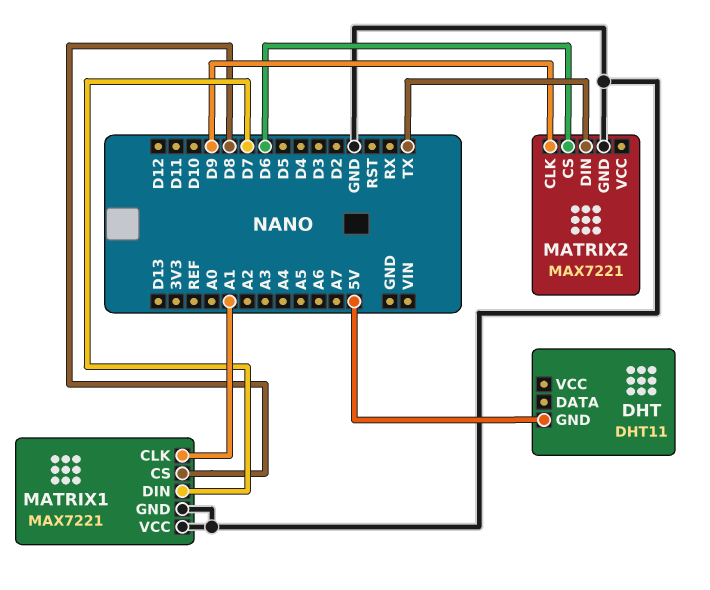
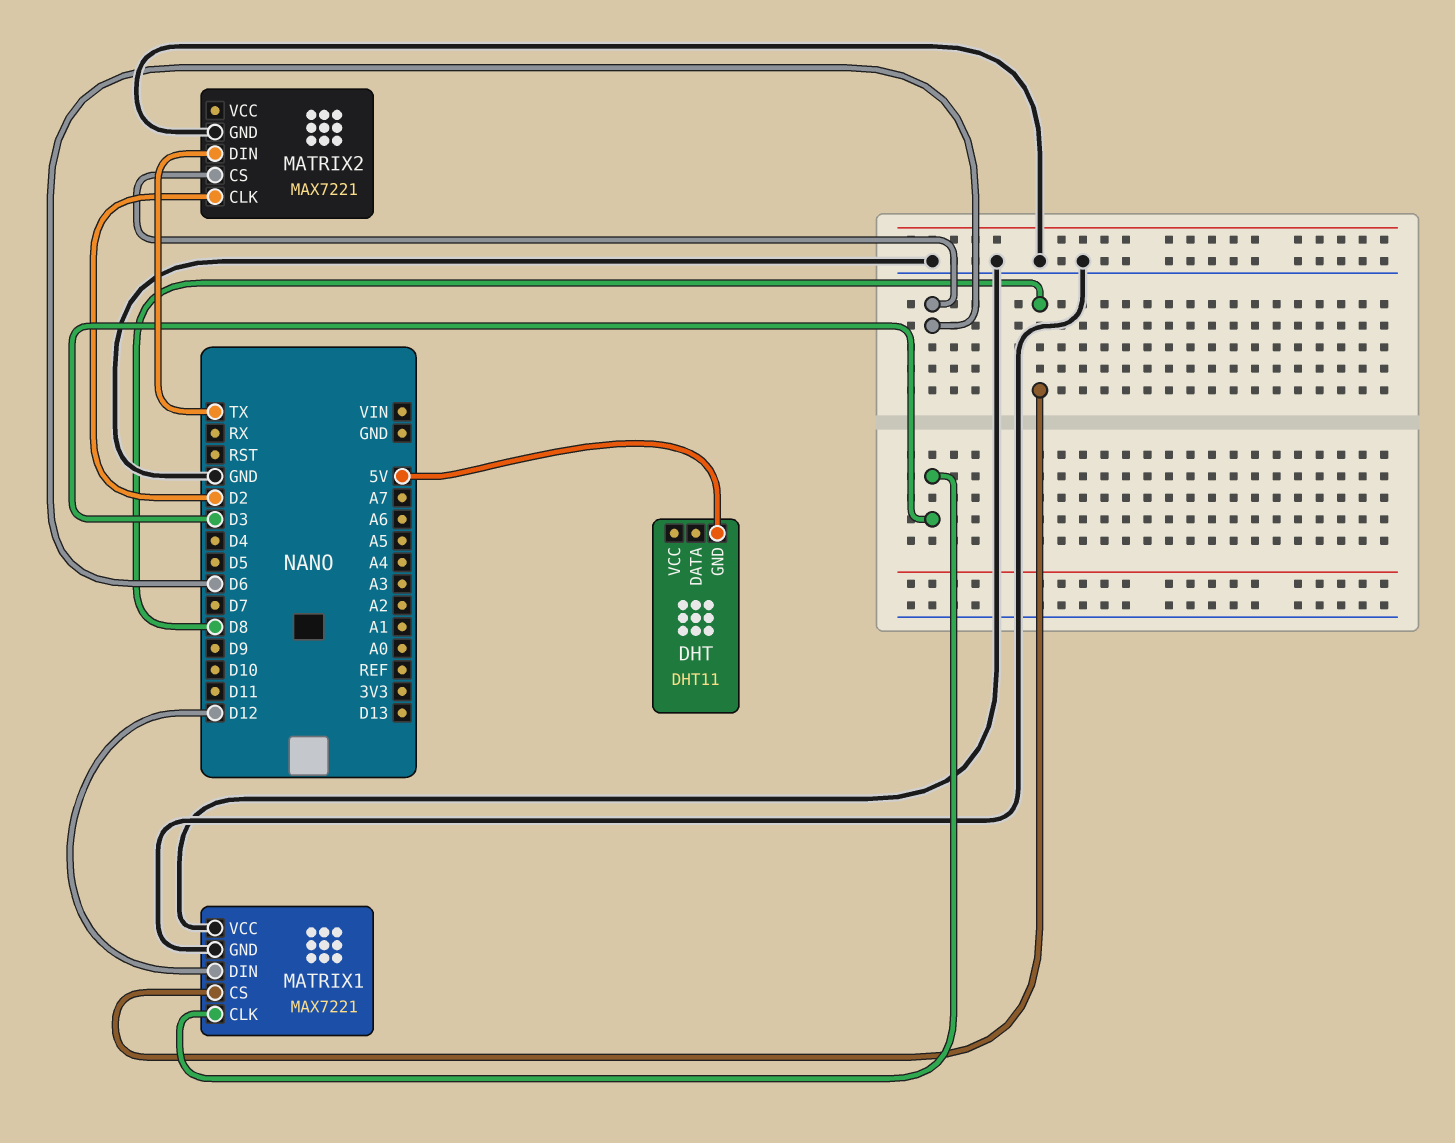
MATRIX1 pin CLK: A1 -> D3
MATRIX1 pin DIN: D7 -> D12
MATRIX2 pin CLK: D9 -> D2

